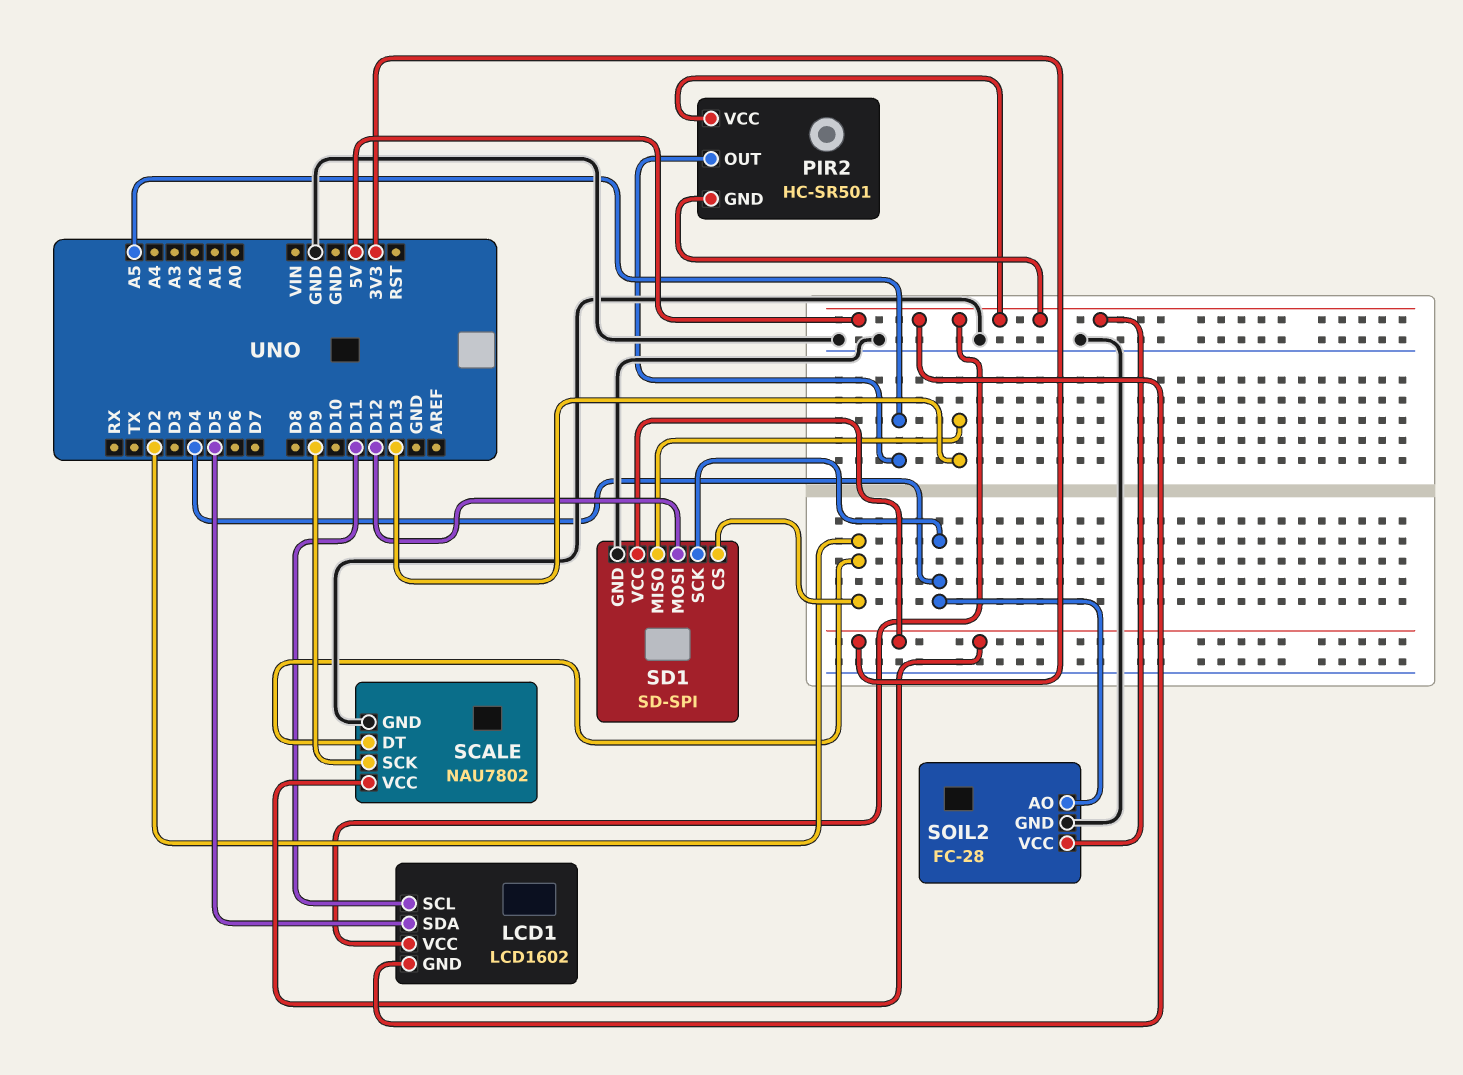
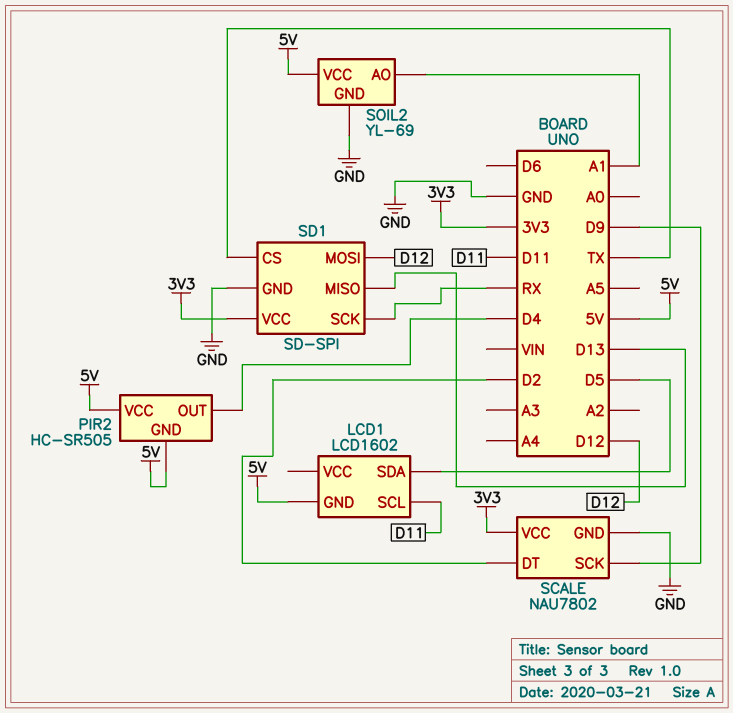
LCD1 pin VCC: 5V -> none
PIR2: HC-SR501 -> HC-SR505
PIR2 pin OUT: A5 -> D4
SD1 pin CS: D2 -> TX
SD1 pin SCK: D4 -> RX
SOIL2: FC-28 -> YL-69
SOIL2 pin AO: D4 -> A1

